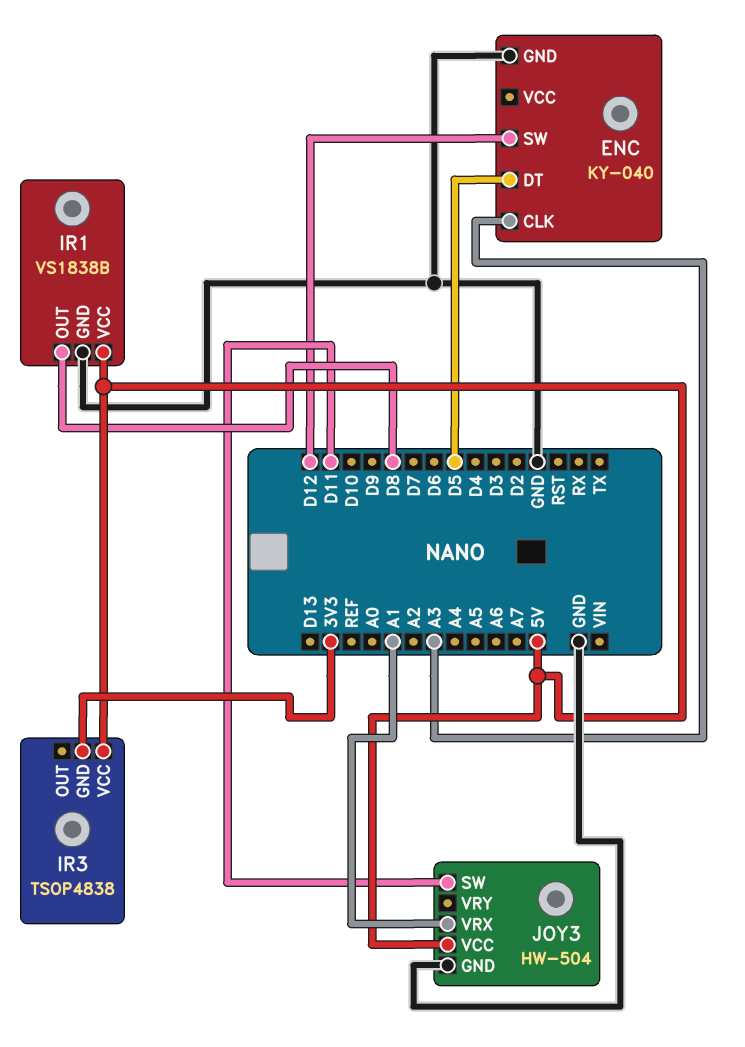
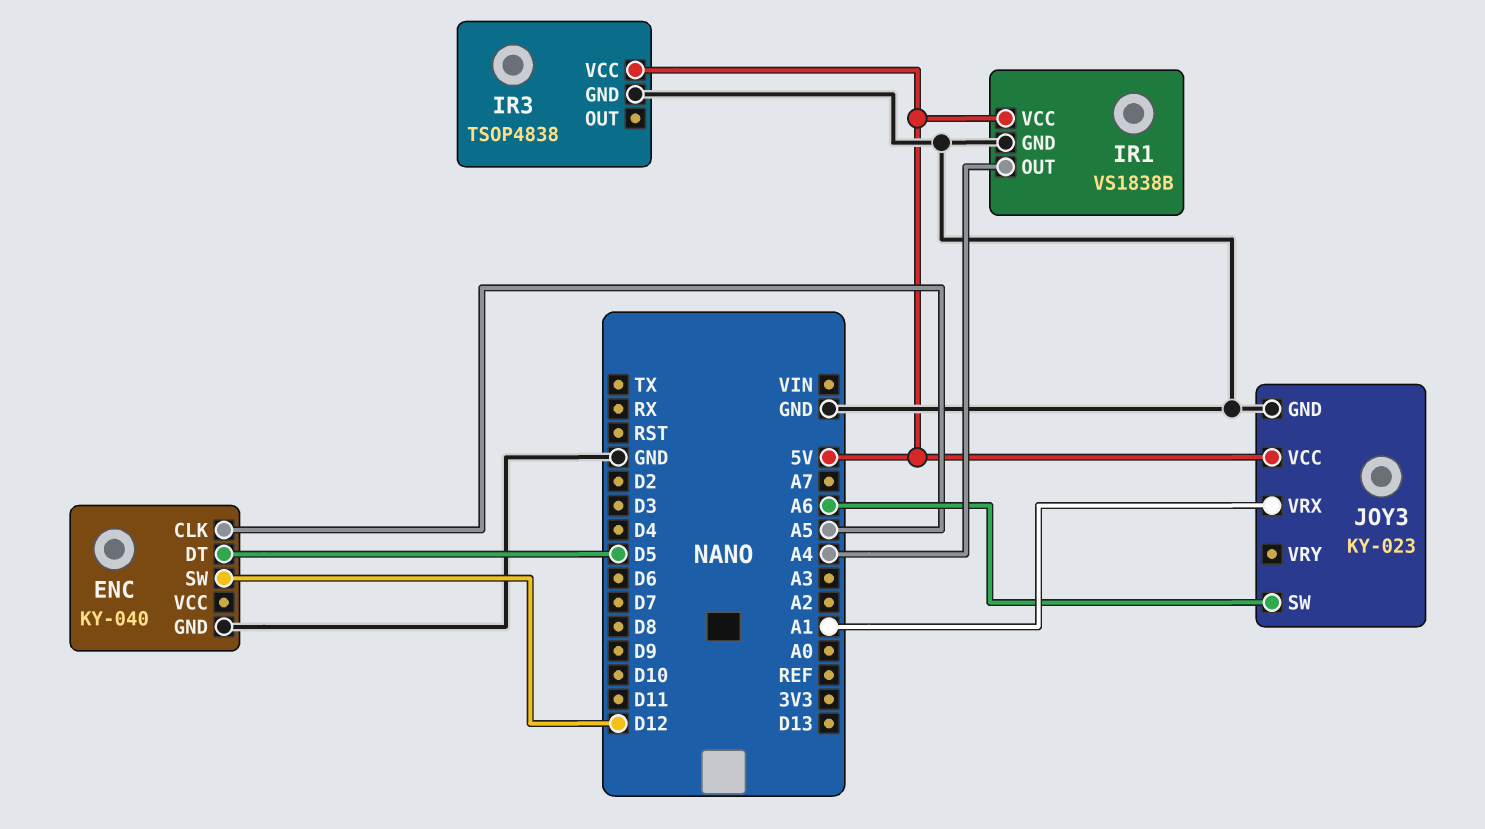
ENC pin CLK: A3 -> A5
IR1 pin OUT: D8 -> A4
IR3 pin GND: 3V3 -> GND
JOY3: HW-504 -> KY-023
JOY3 pin SW: D11 -> A6

